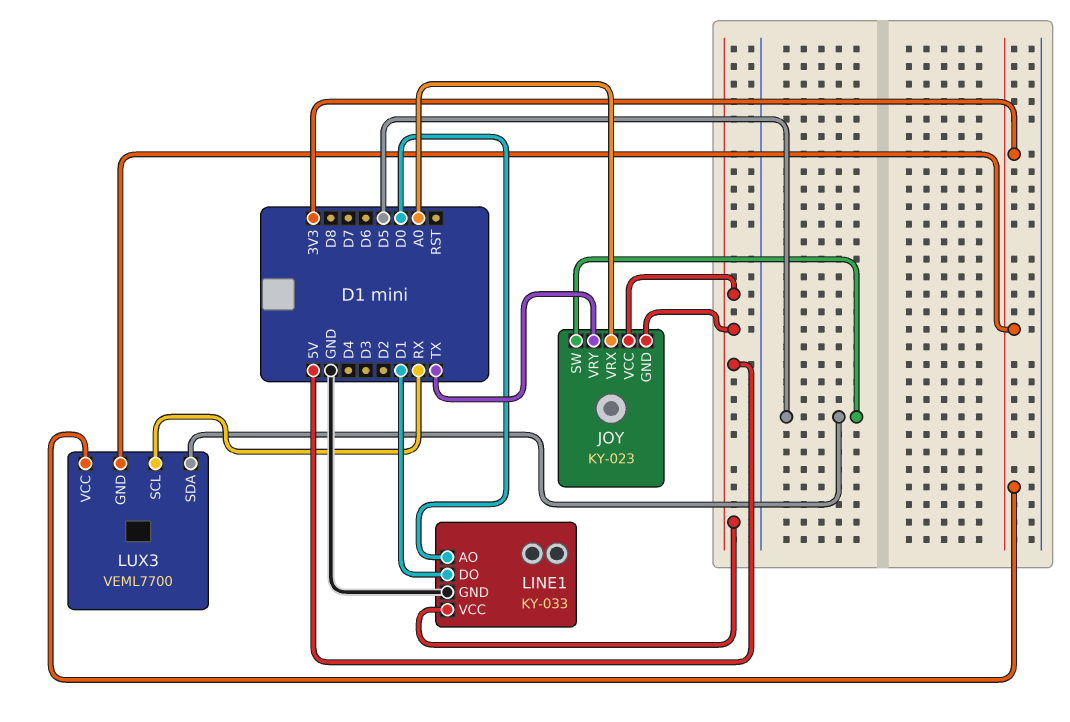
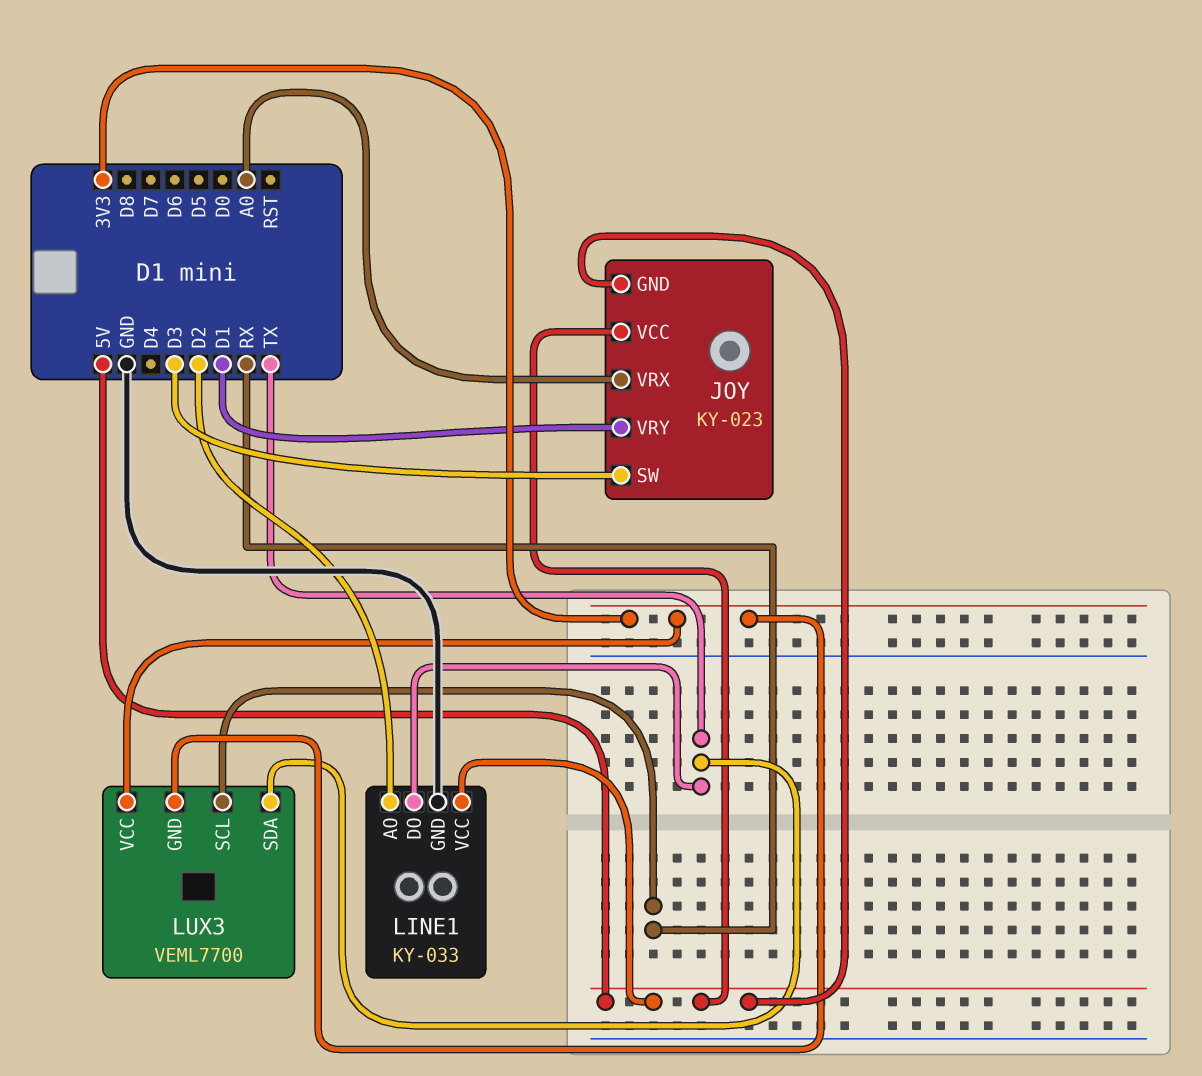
JOY pin SW: D5 -> D3
JOY pin VRY: TX -> D1
LINE1 pin AO: D0 -> D2
LINE1 pin DO: D1 -> TX
LUX3 pin SDA: D5 -> TX

